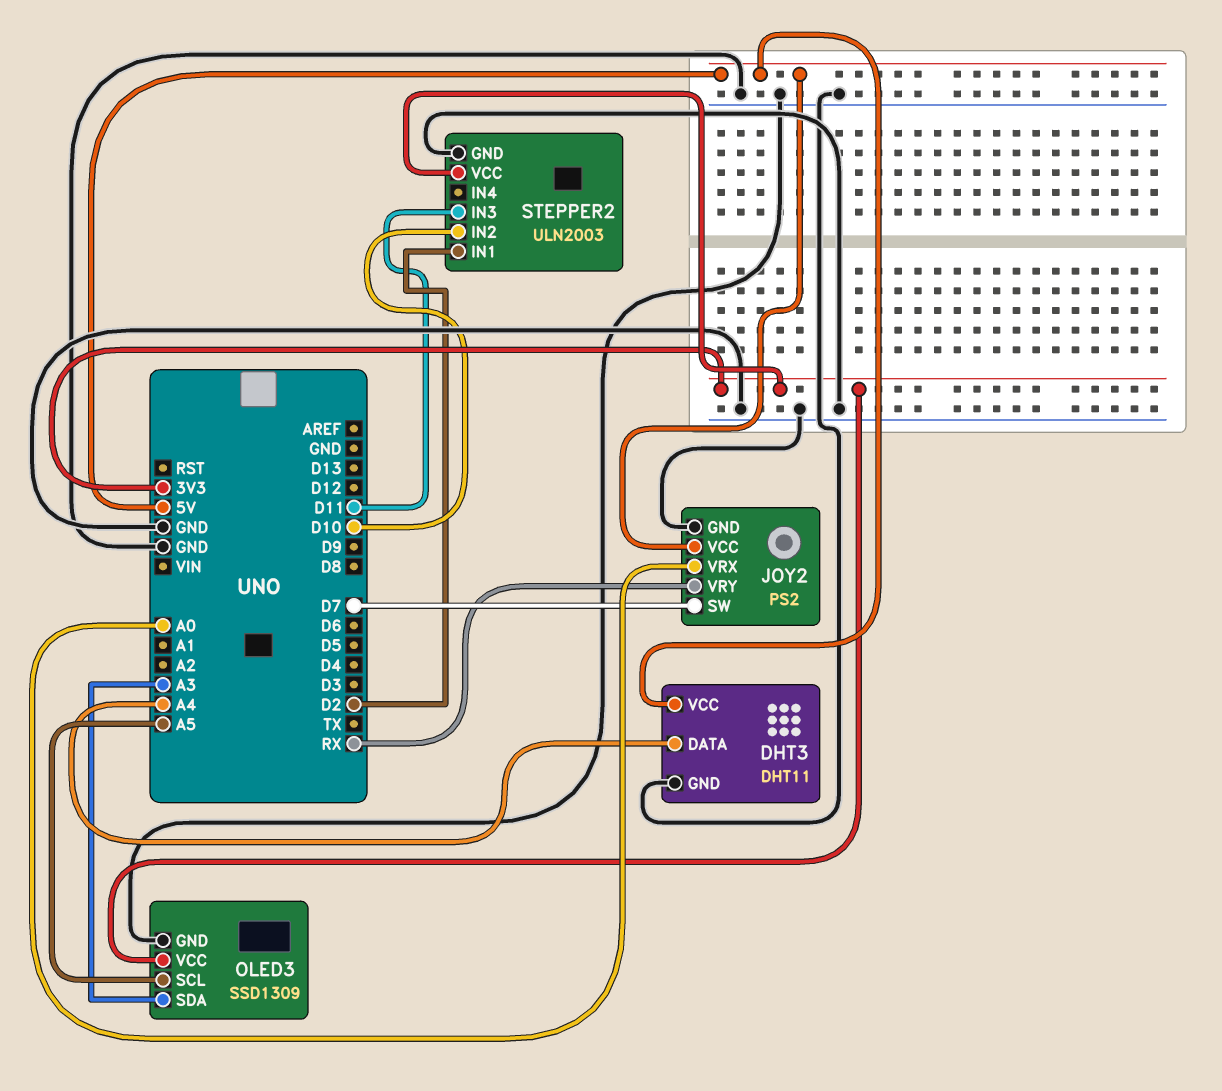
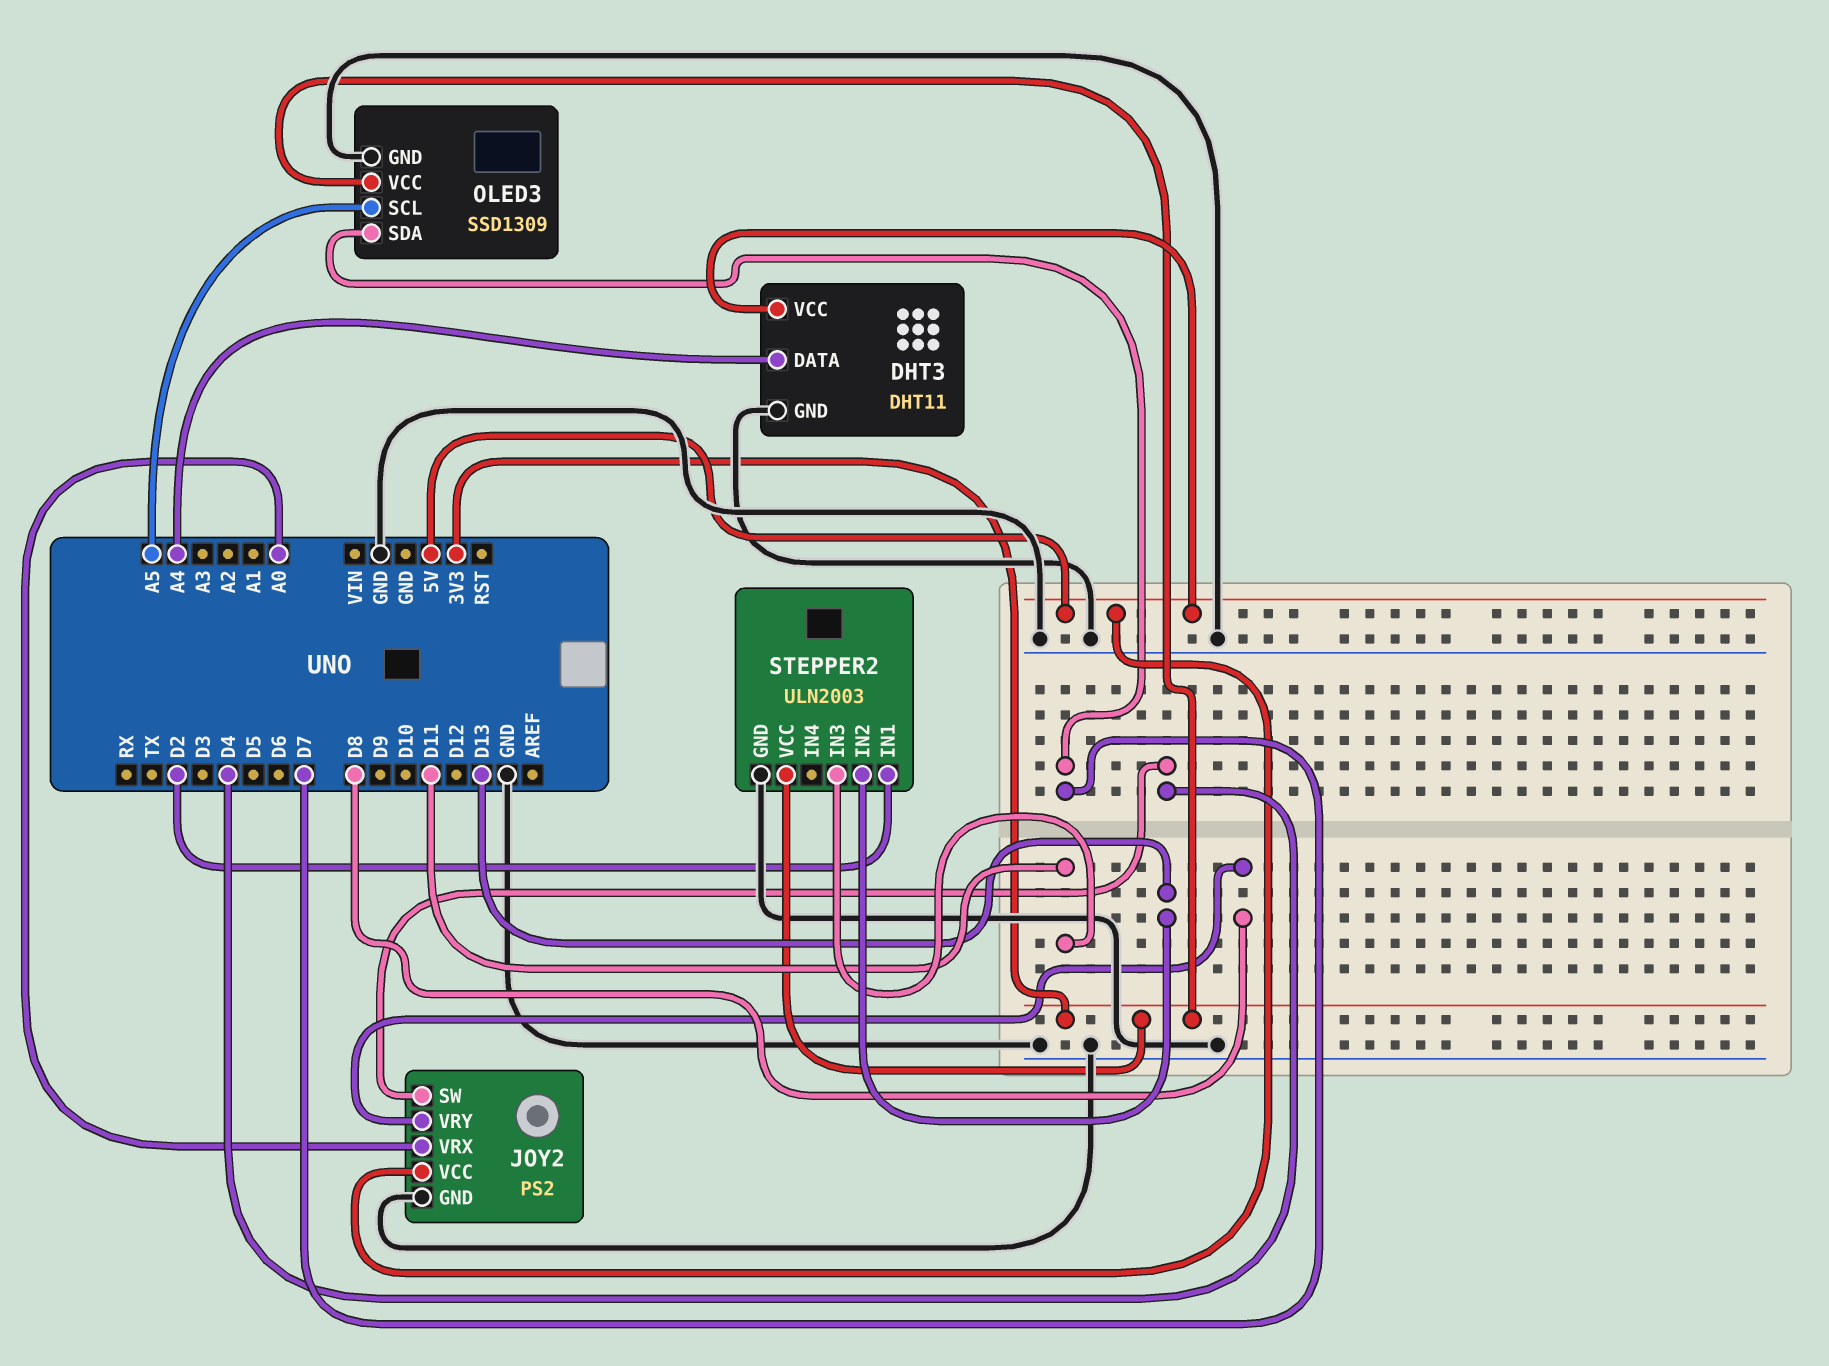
JOY2 pin SW: D7 -> D4
JOY2 pin VRY: RX -> D8
OLED3 pin SDA: A3 -> D7
STEPPER2 pin IN2: D10 -> D13

